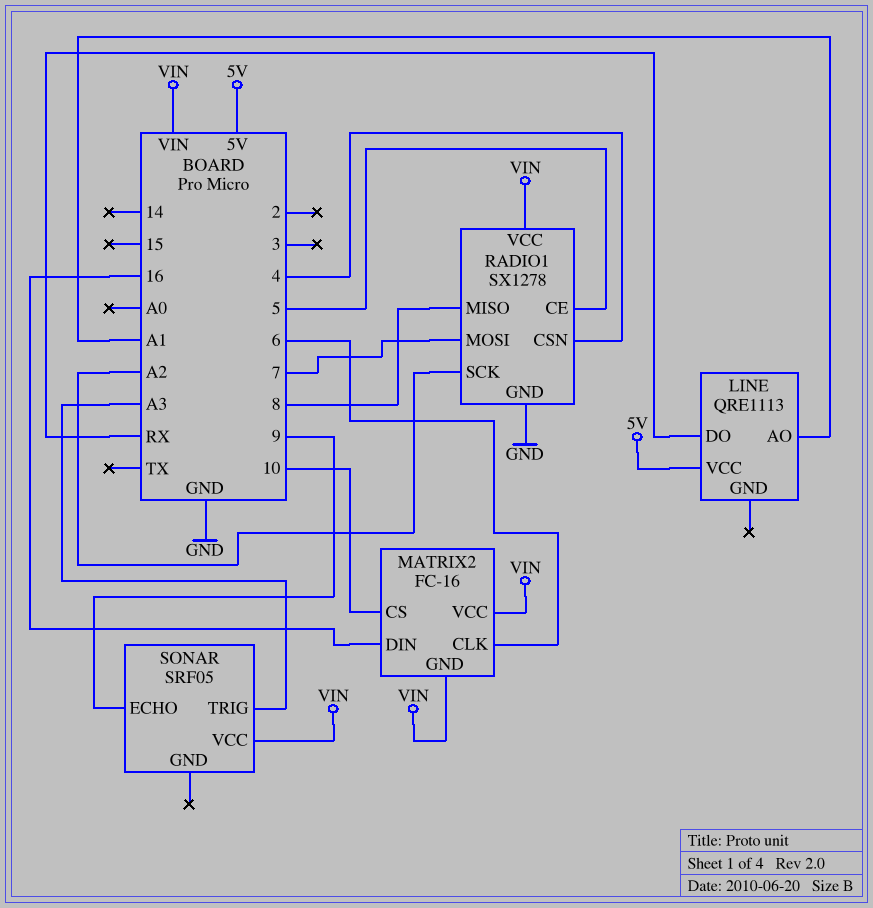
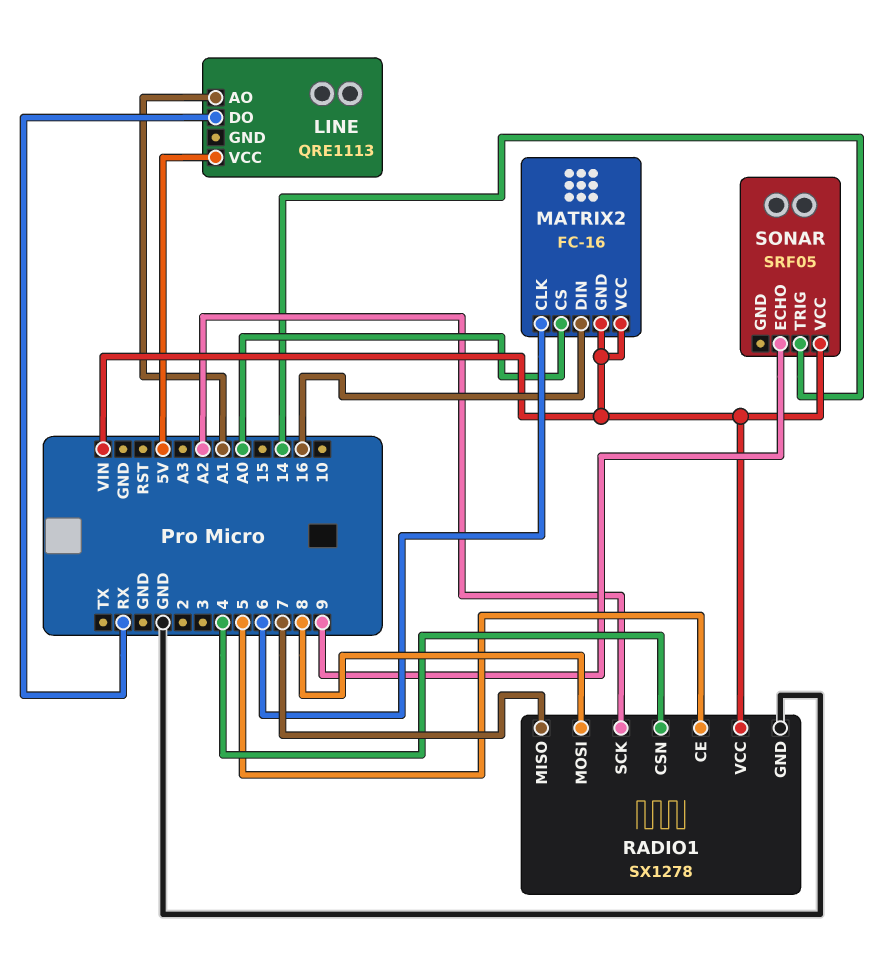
MATRIX2 pin CS: 10 -> A0
RADIO1 pin MISO: 8 -> 7
RADIO1 pin MOSI: 7 -> 8
SONAR pin TRIG: A3 -> 14

